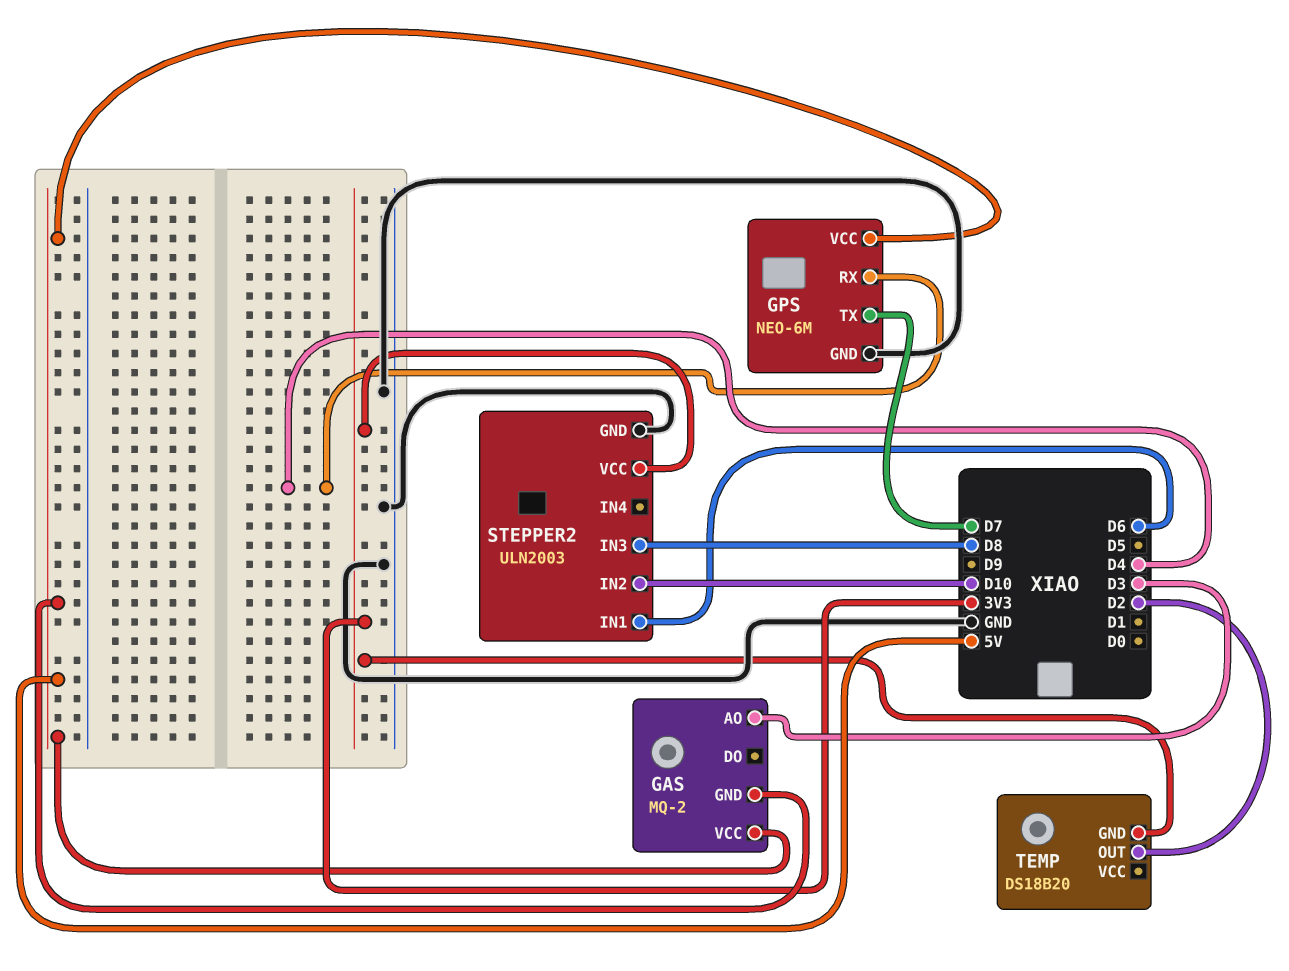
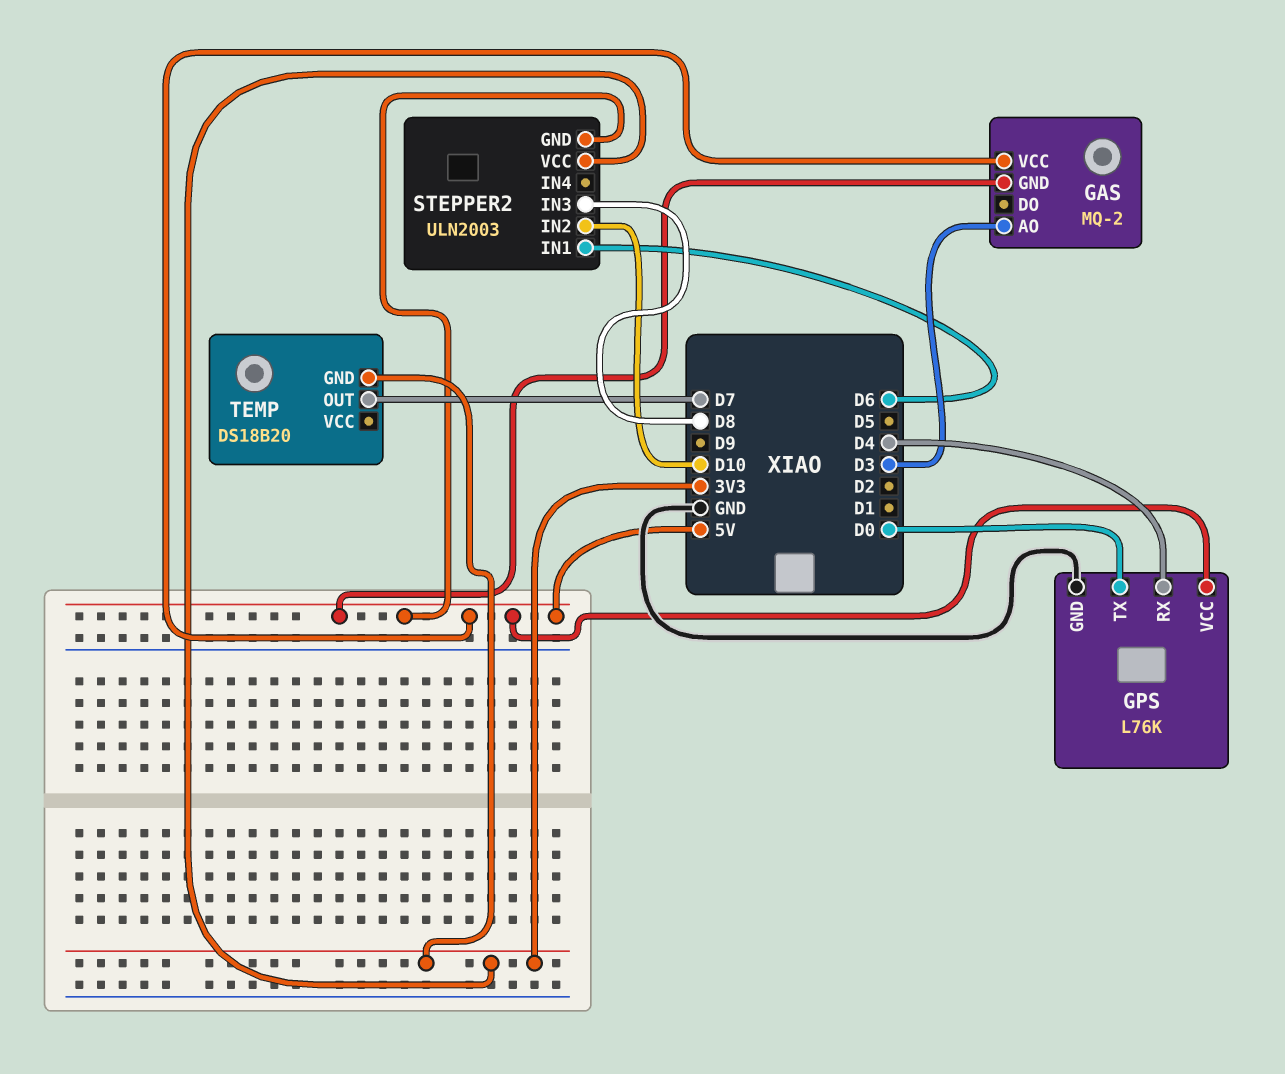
GPS: NEO-6M -> L76K
GPS pin TX: D7 -> D0
STEPPER2 pin GND: GND -> 5V
TEMP pin OUT: D2 -> D7

